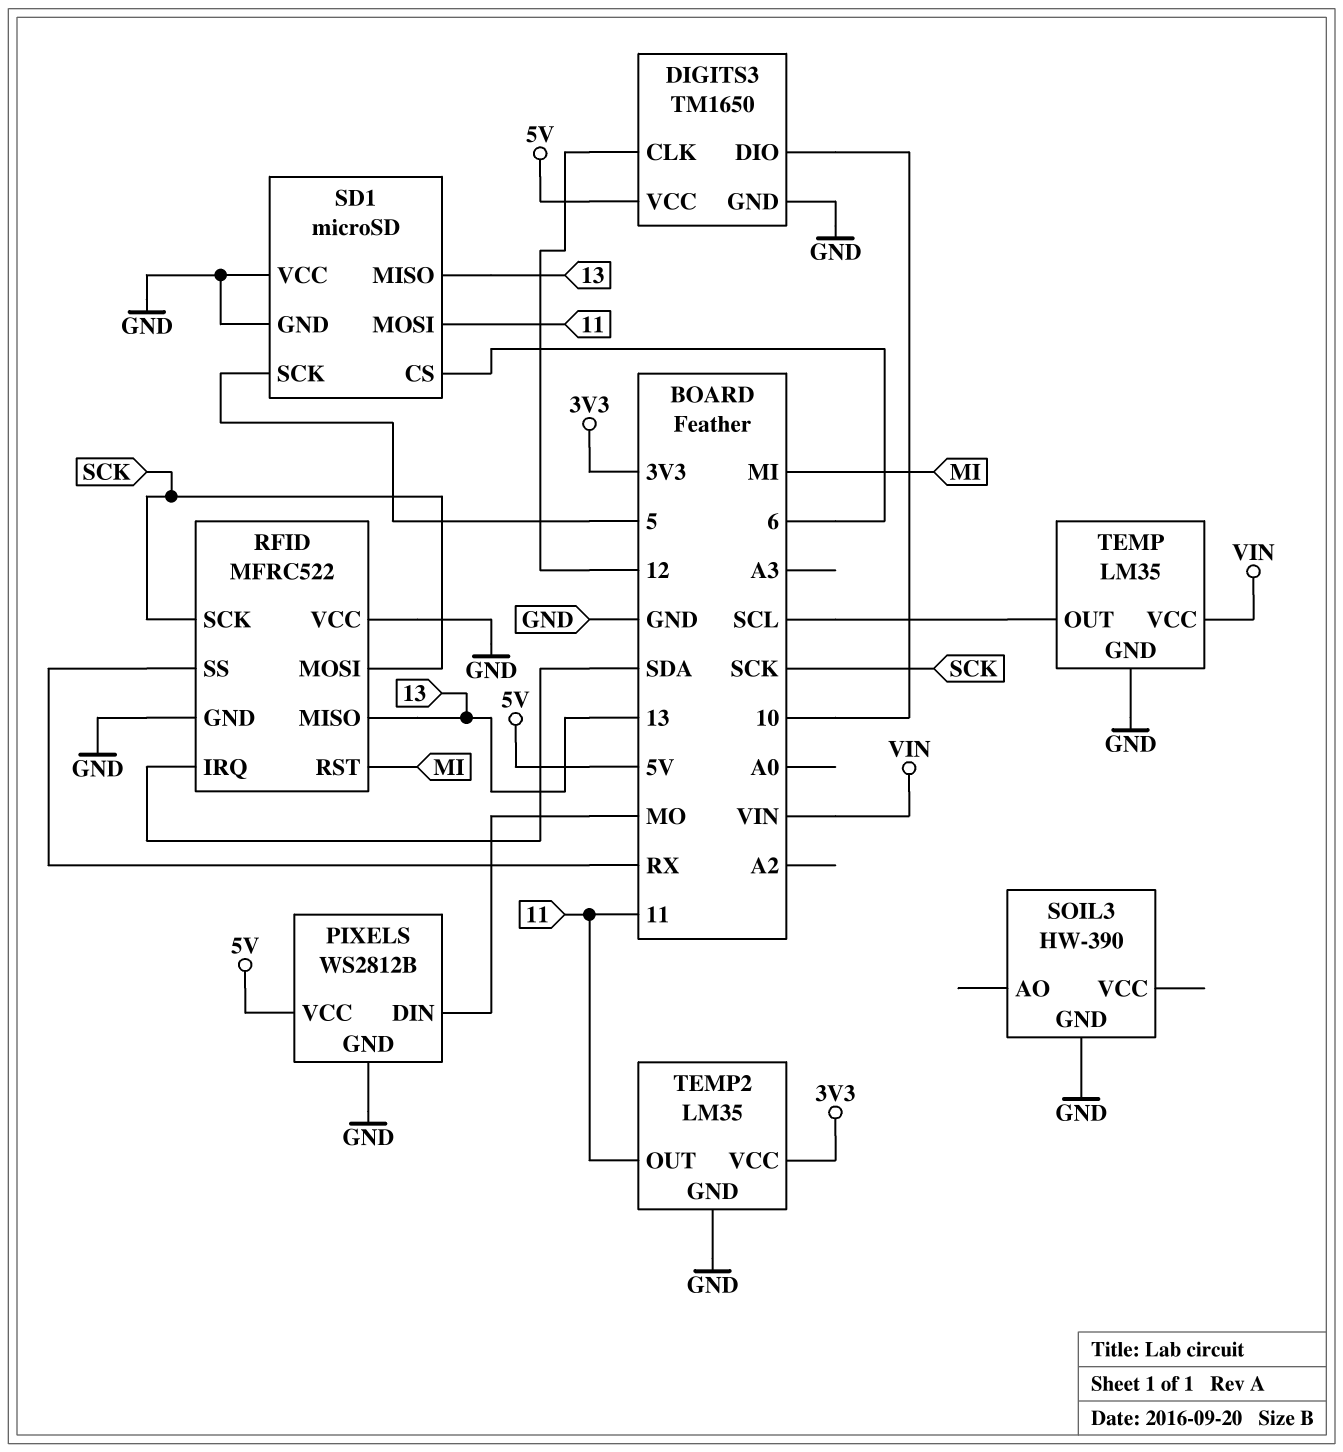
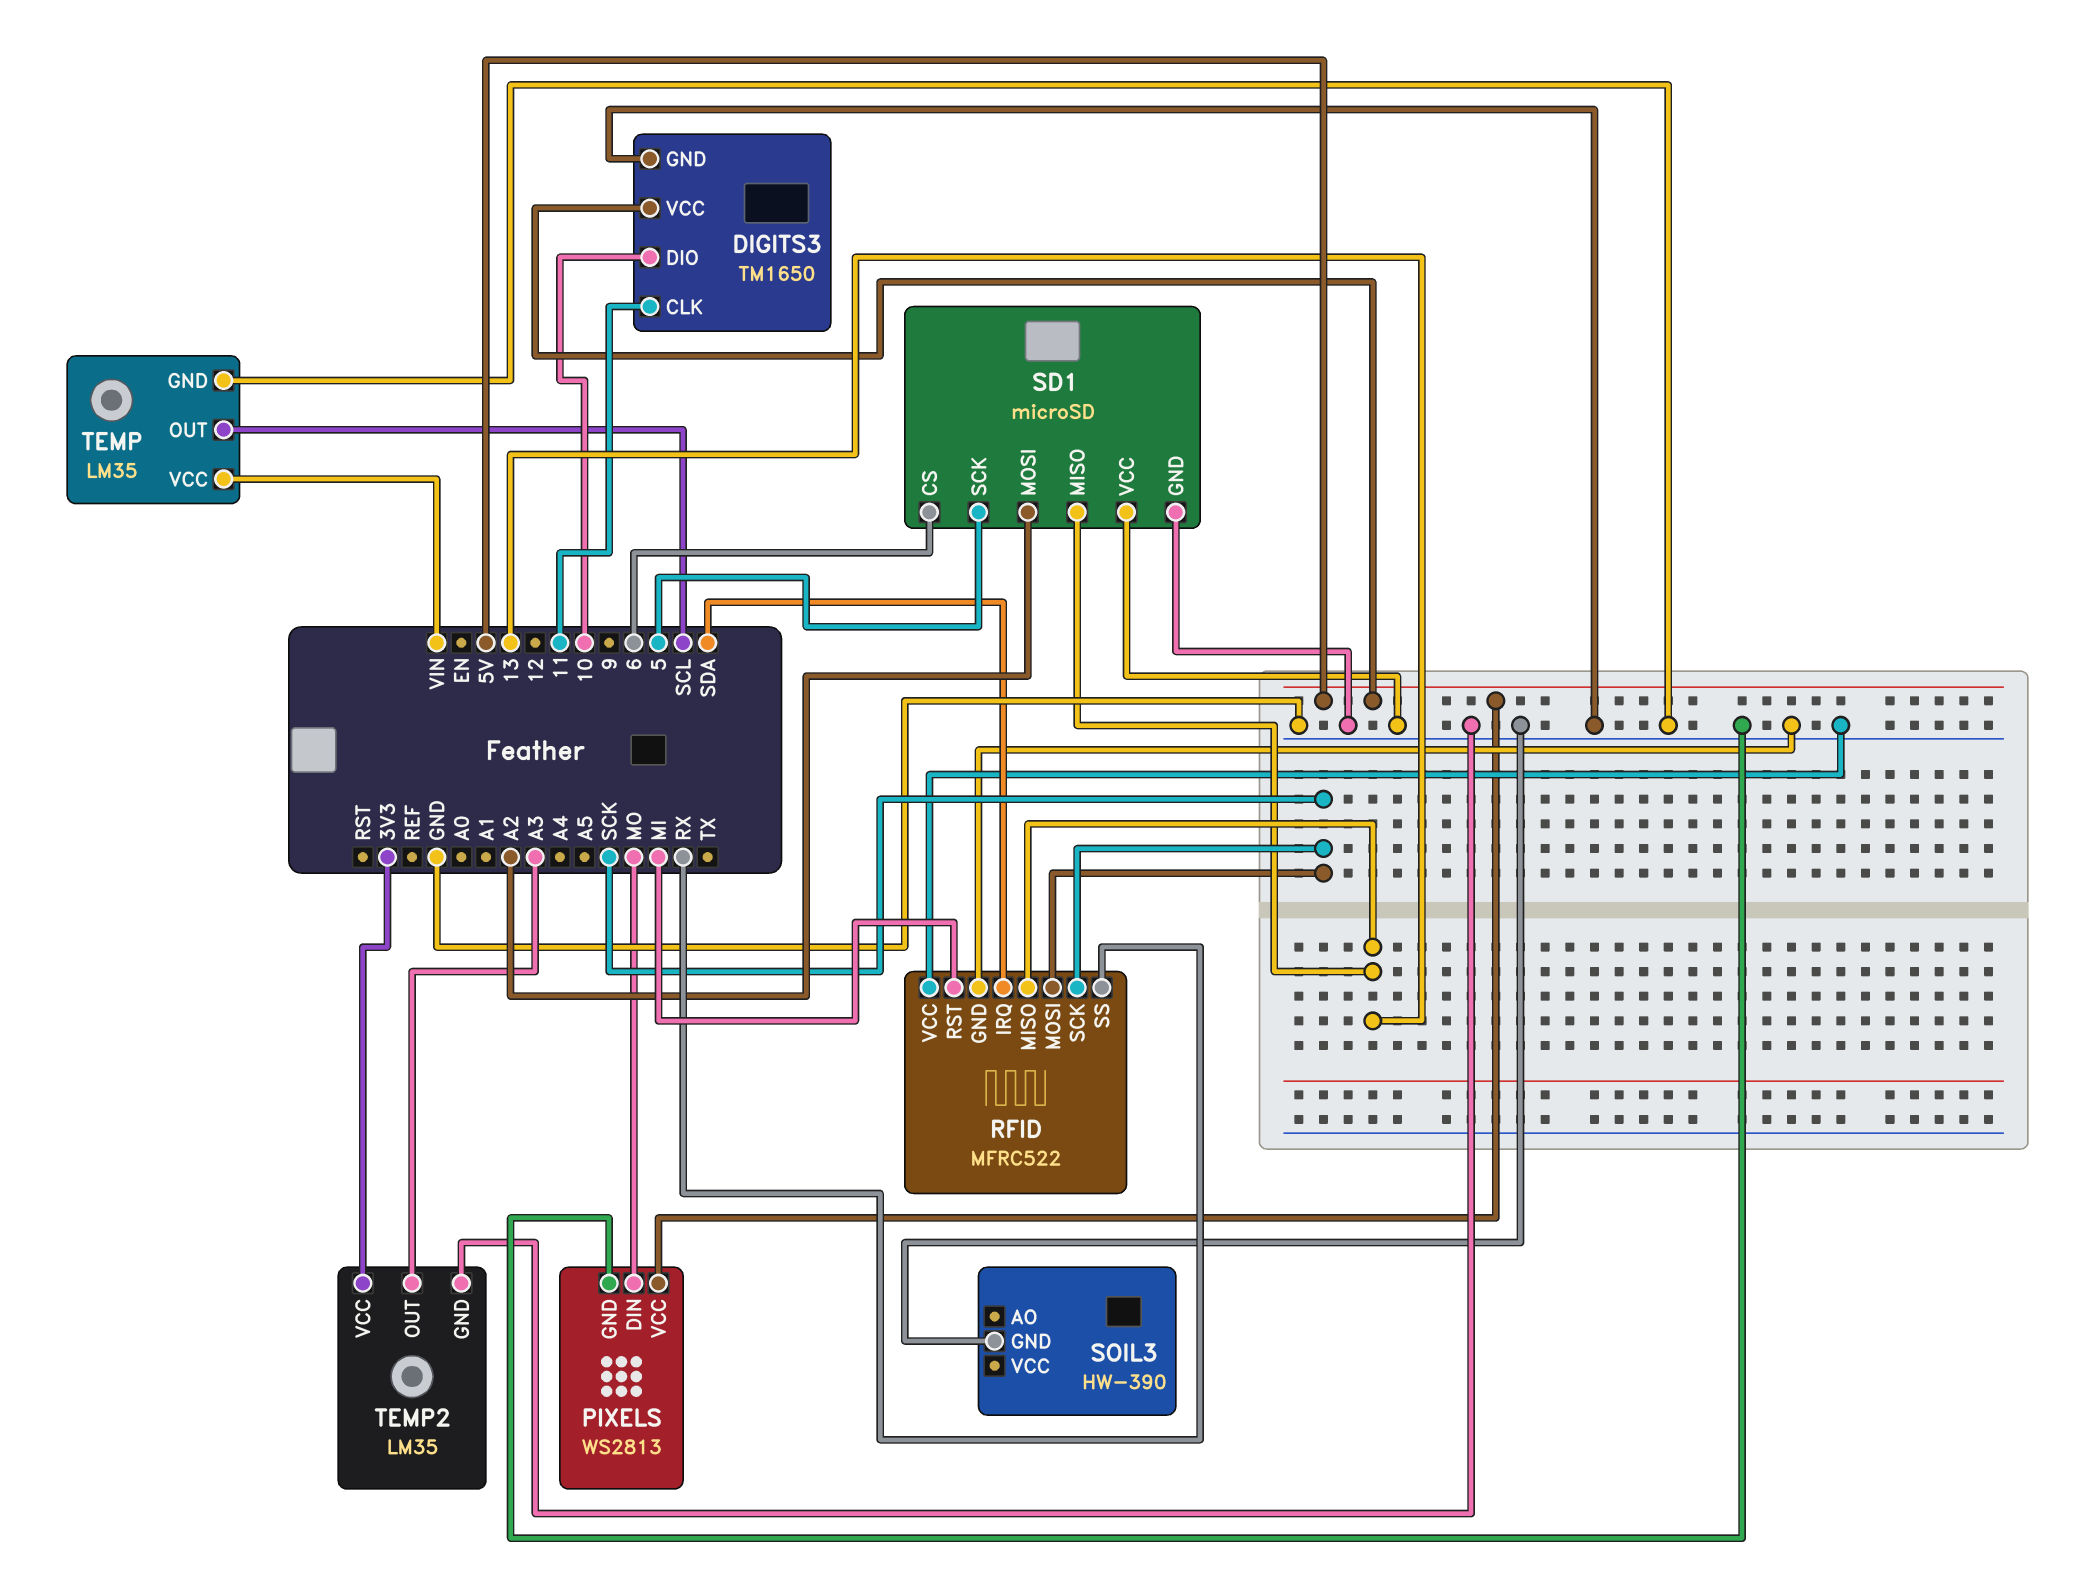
DIGITS3 pin CLK: 12 -> 11
PIXELS: WS2812B -> WS2813
SD1 pin MOSI: 11 -> A2
TEMP2 pin OUT: 11 -> A3

